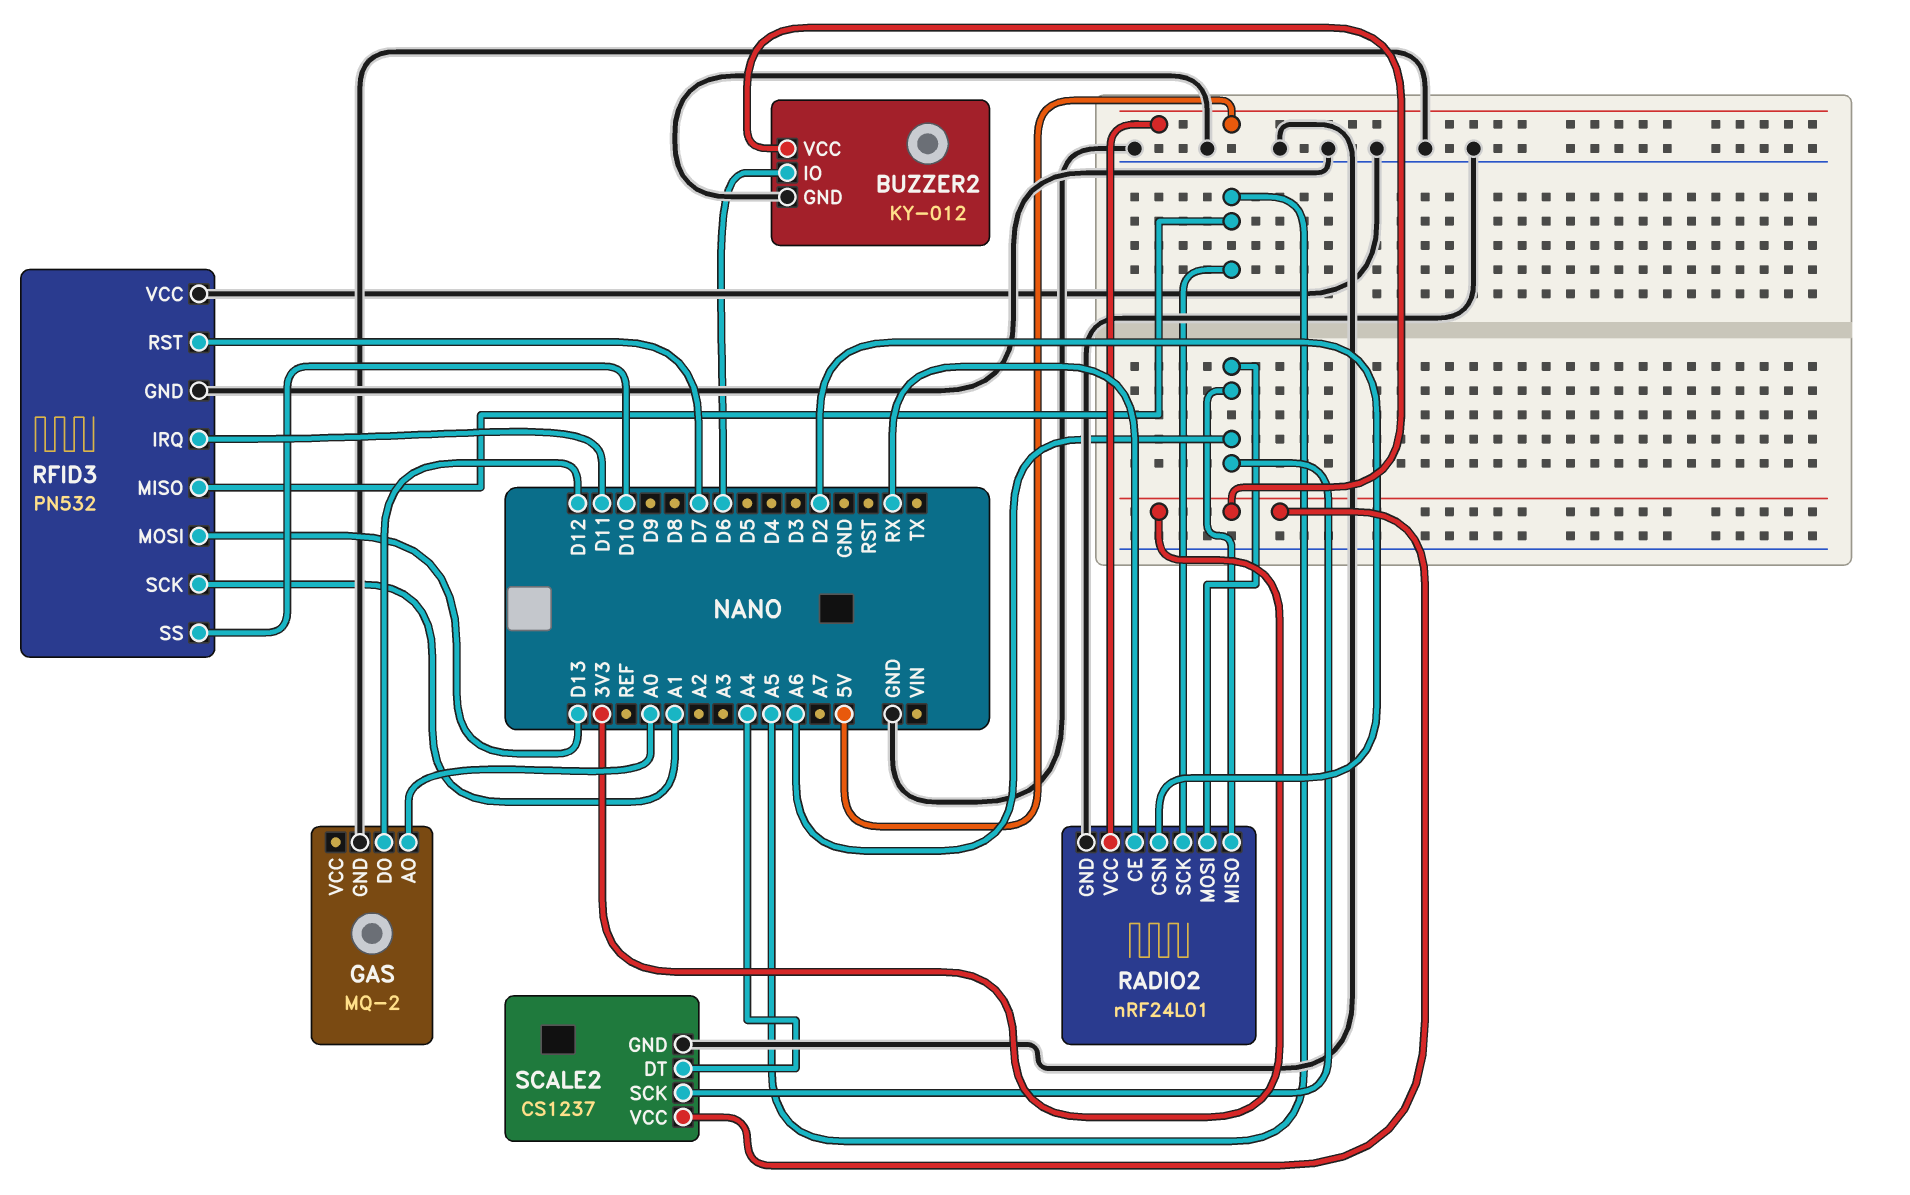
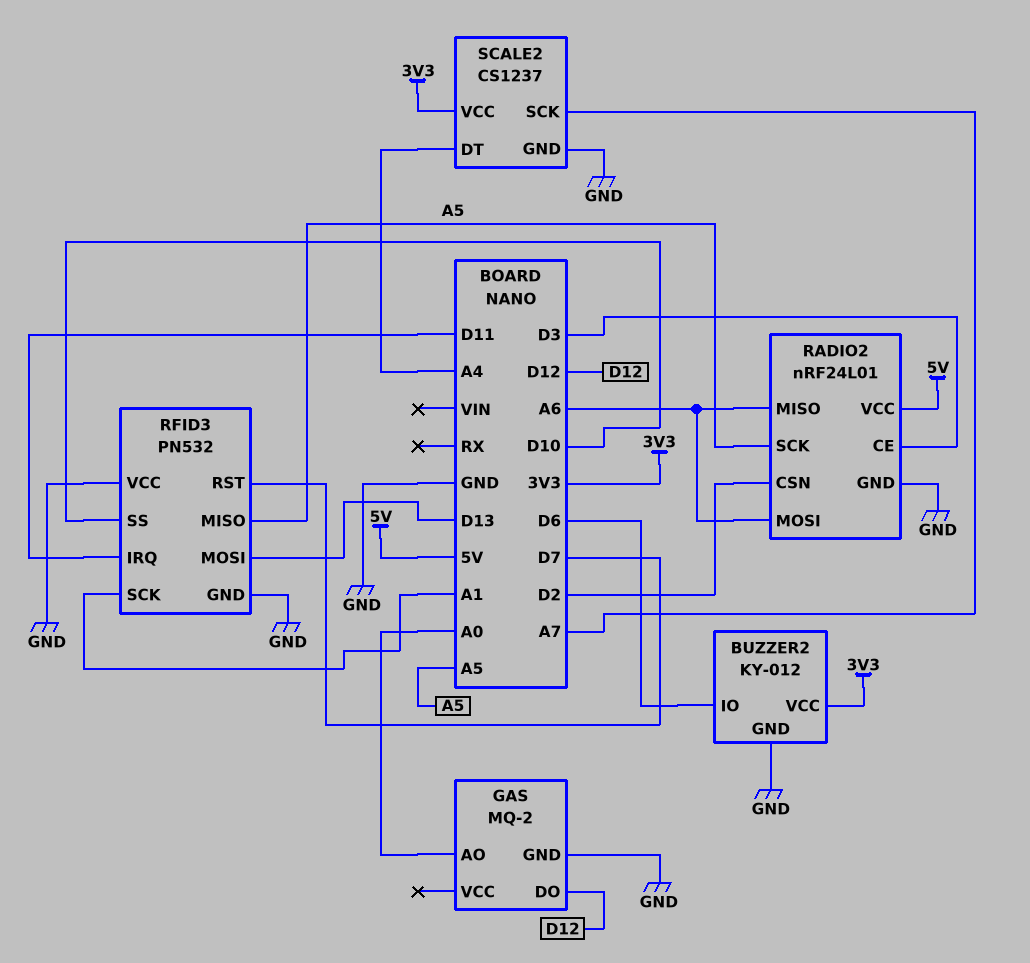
RADIO2 pin CE: RX -> D3
SCALE2 pin SCK: A6 -> A7

